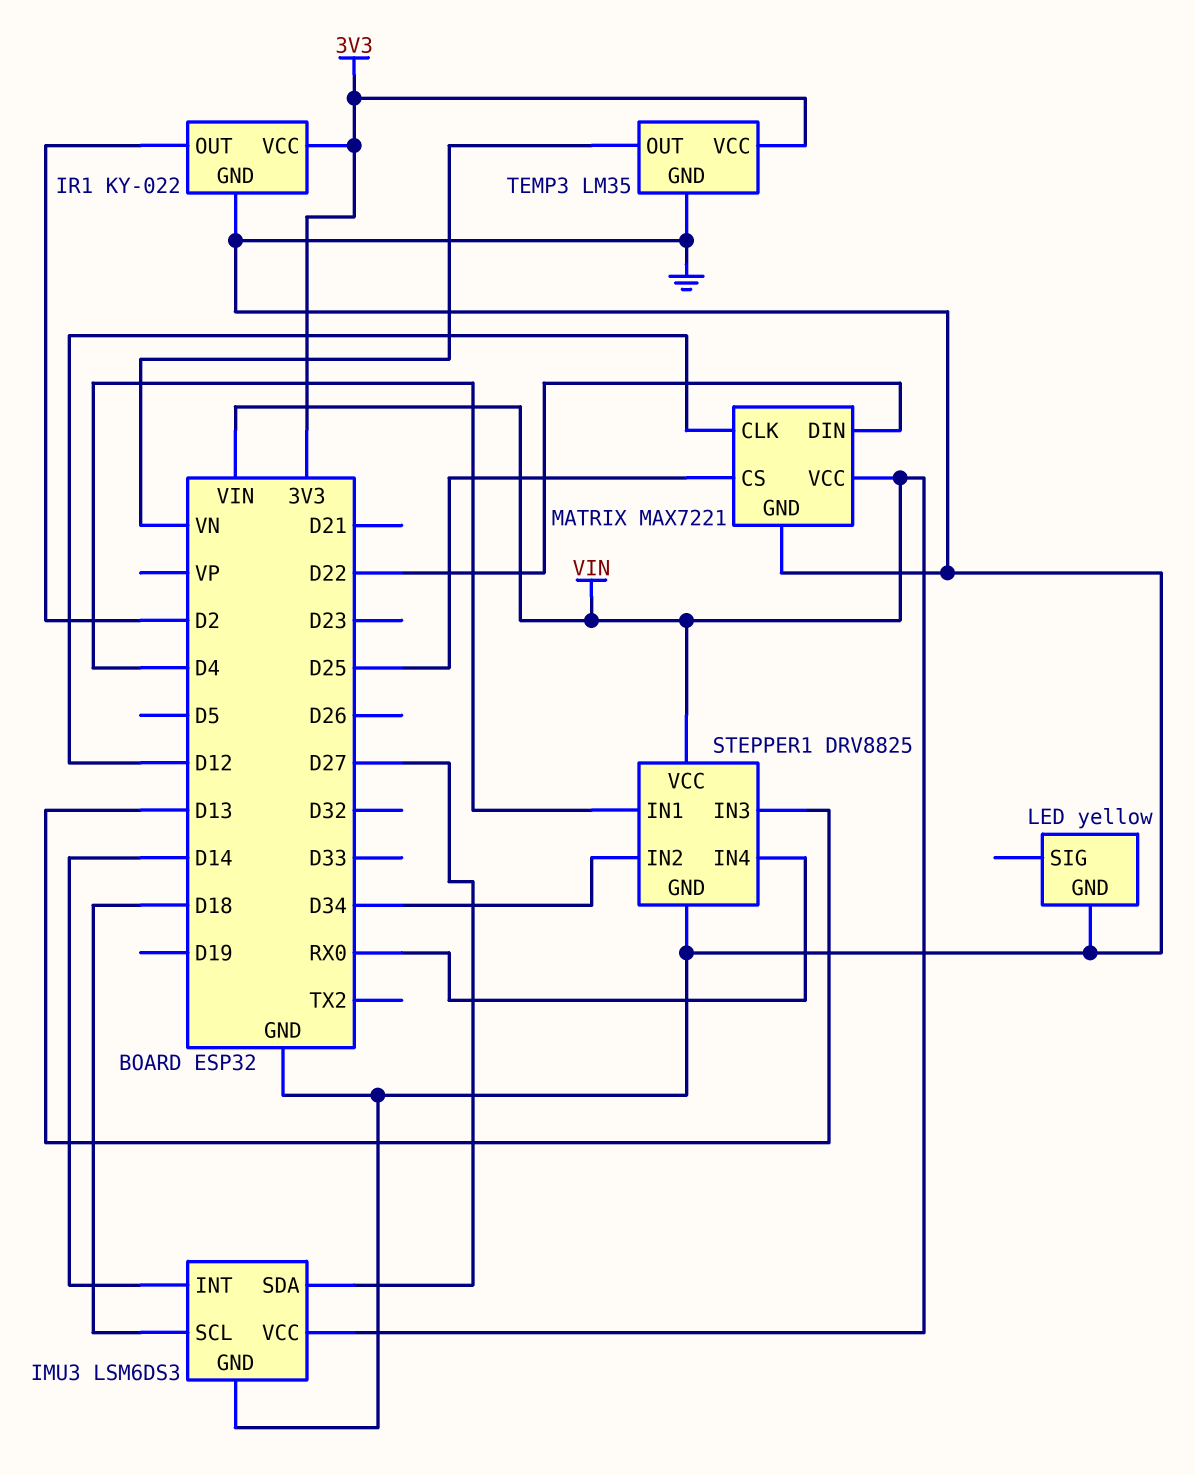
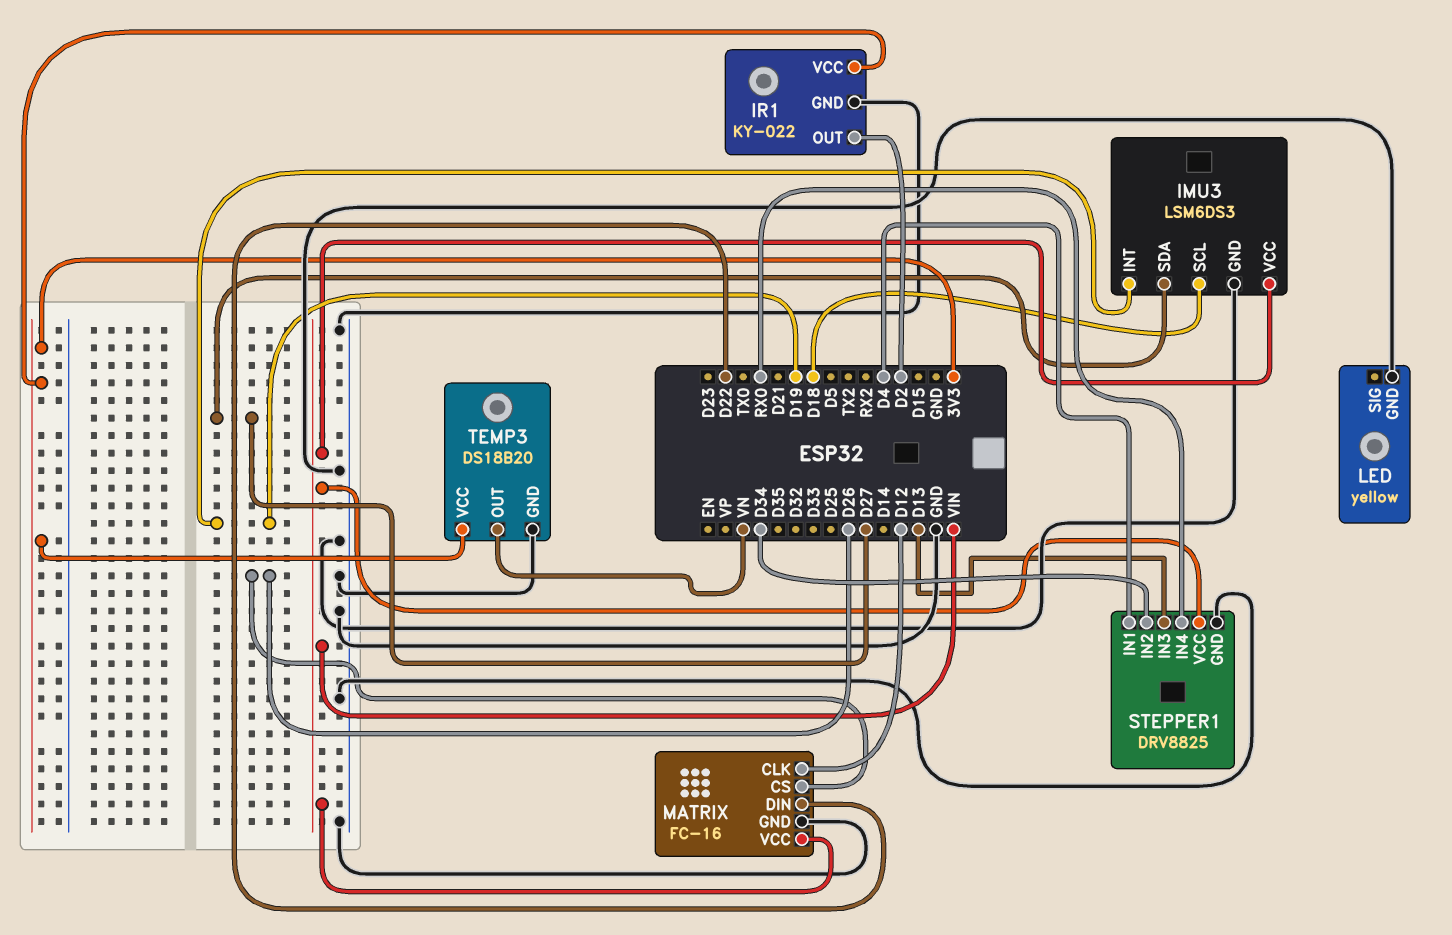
IMU3 pin INT: D14 -> D19
MATRIX: MAX7221 -> FC-16
MATRIX pin CS: D25 -> D26
TEMP3: LM35 -> DS18B20

